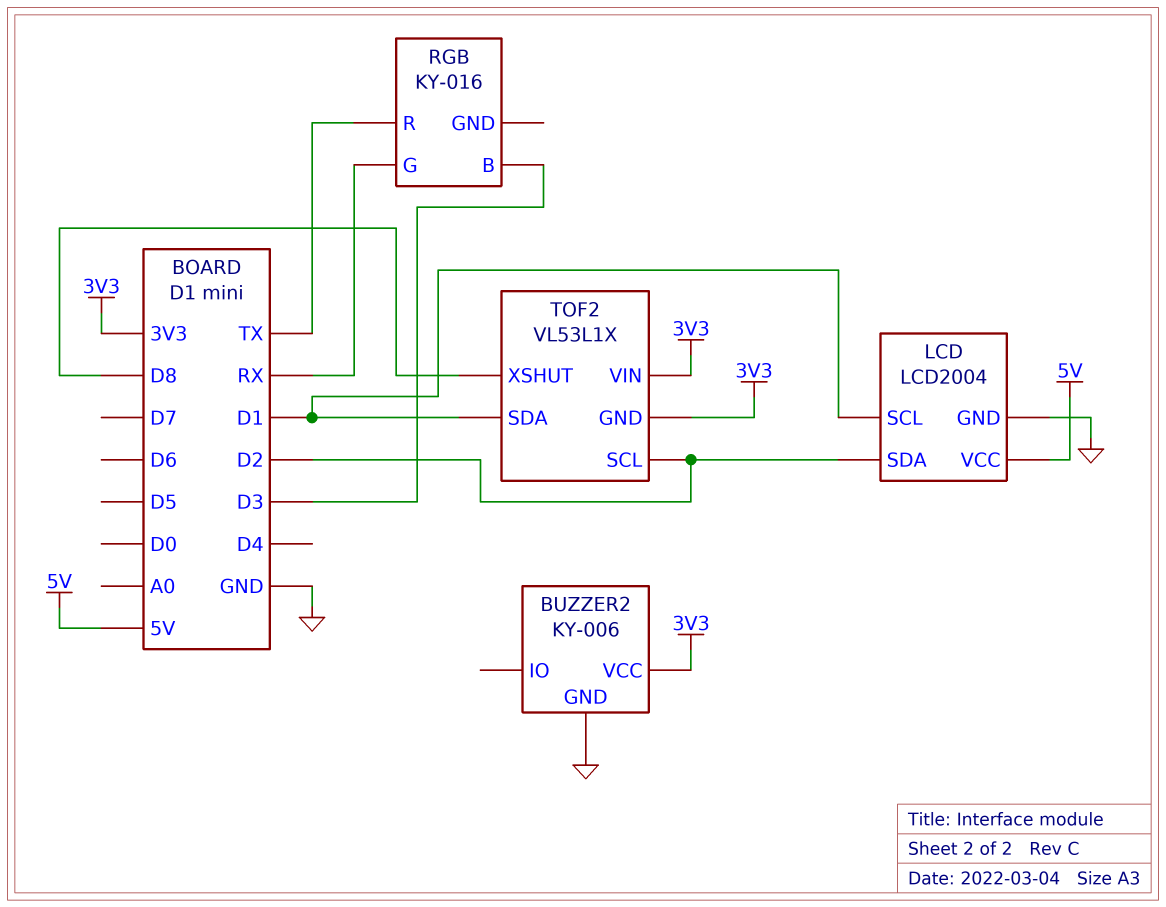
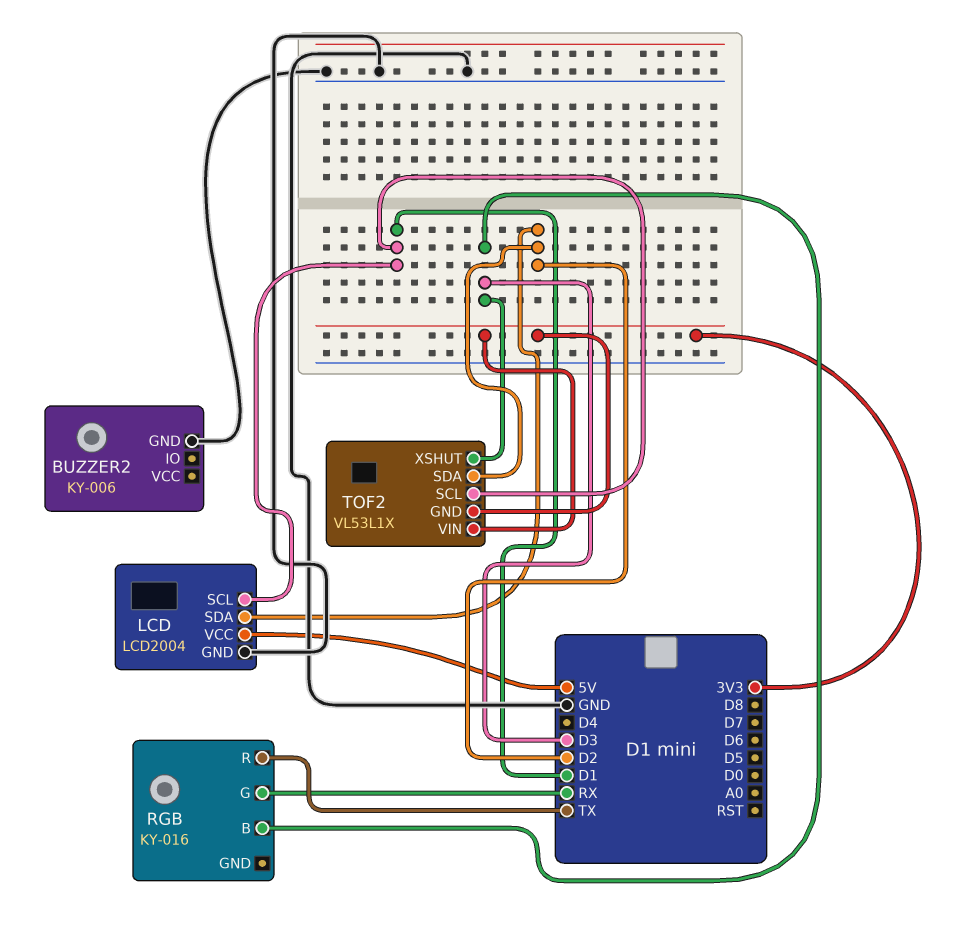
BUZZER2 pin VCC: 3V3 -> none
TOF2 pin SCL: D2 -> D1
TOF2 pin SDA: D1 -> D2
TOF2 pin XSHUT: D8 -> D3

